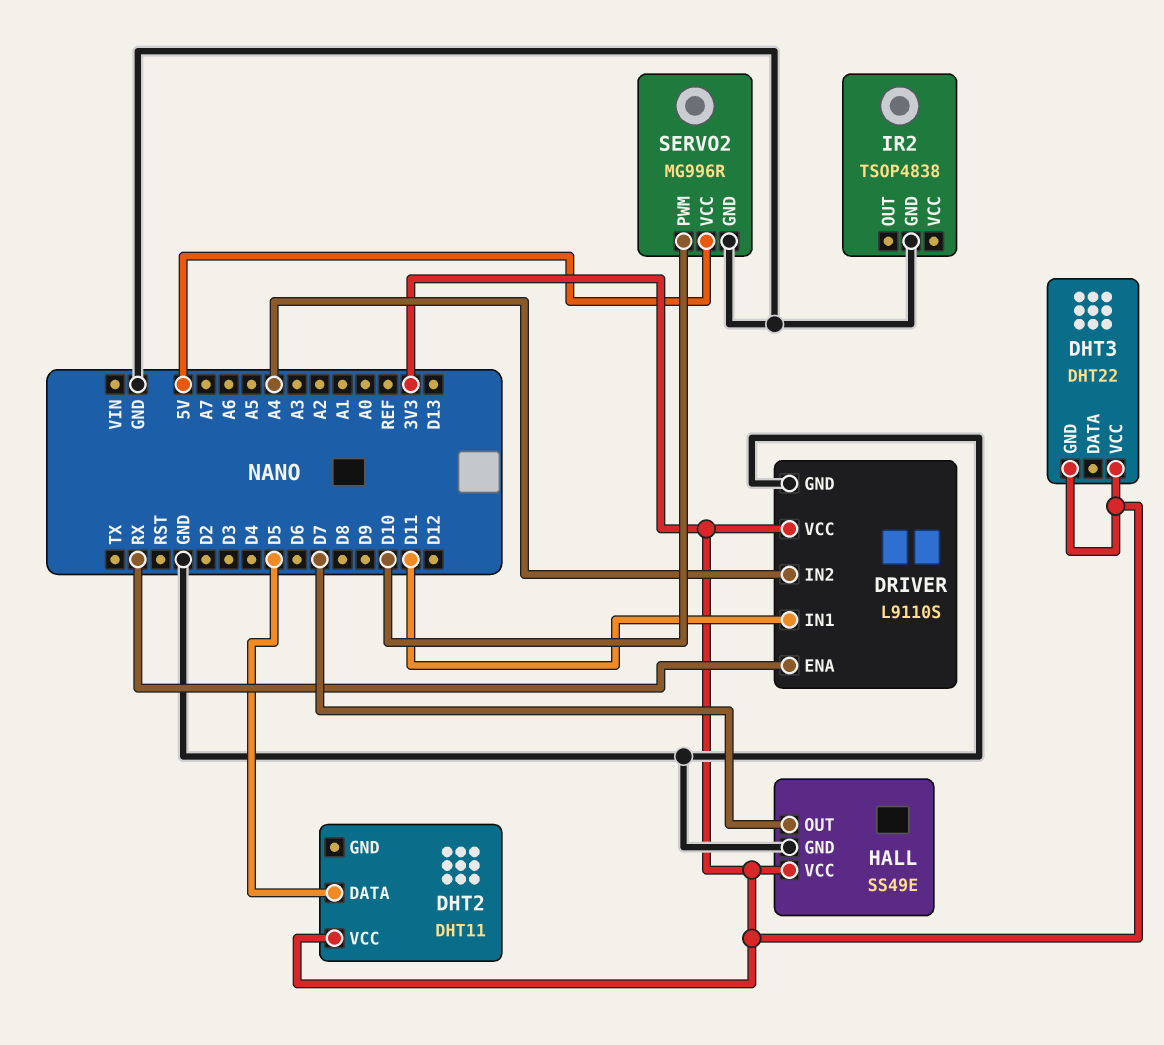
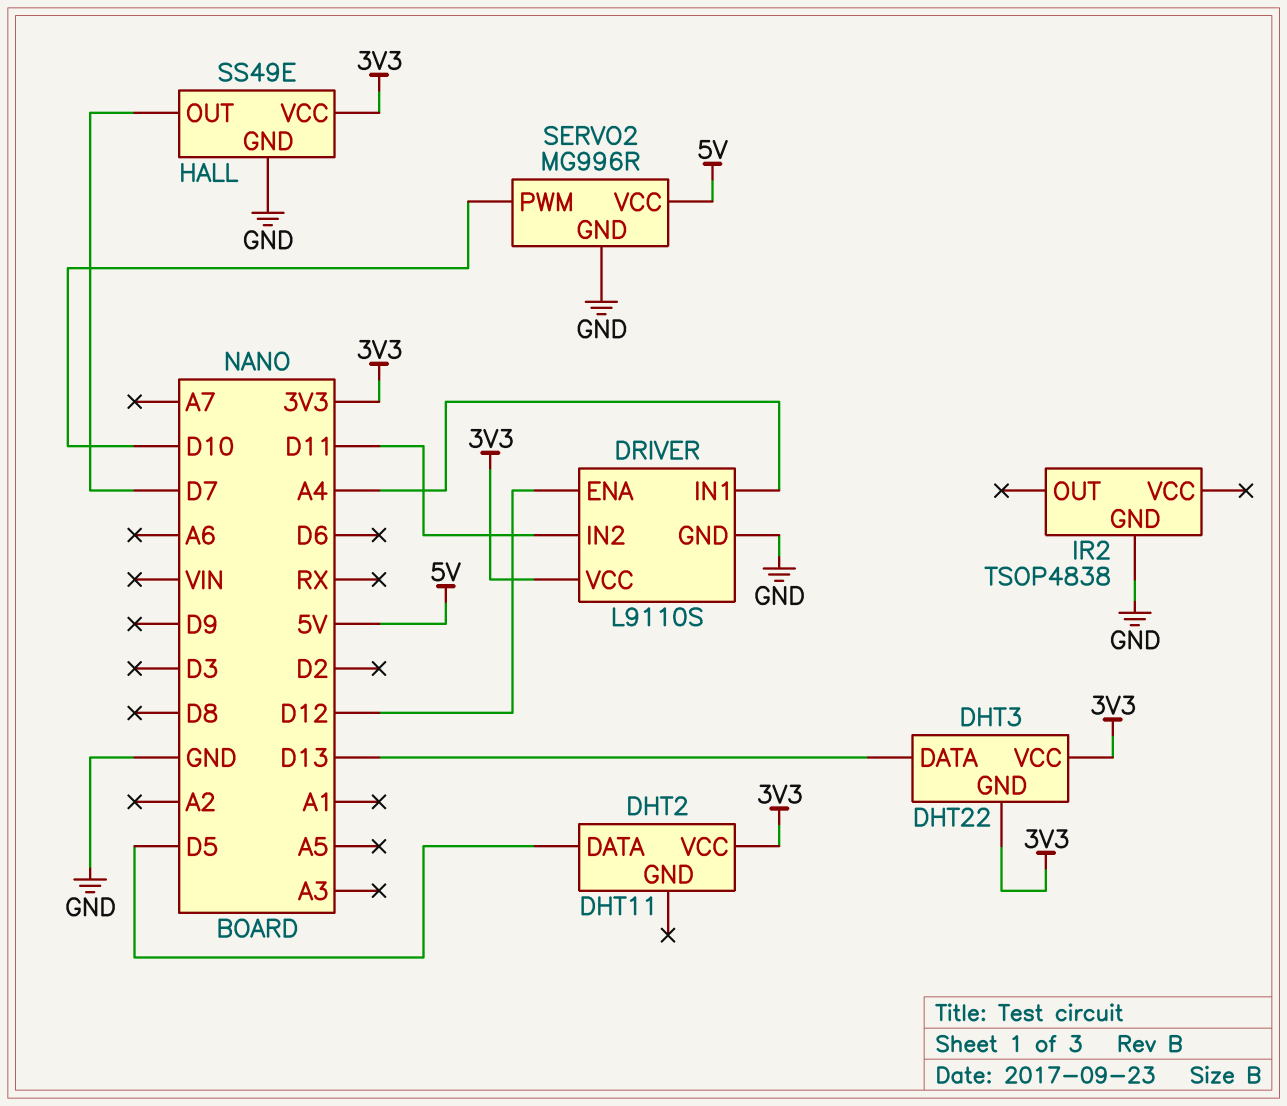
DHT3 pin DATA: none -> D13
DRIVER pin ENA: RX -> D12
DRIVER pin IN1: D11 -> A4
DRIVER pin IN2: A4 -> D11

